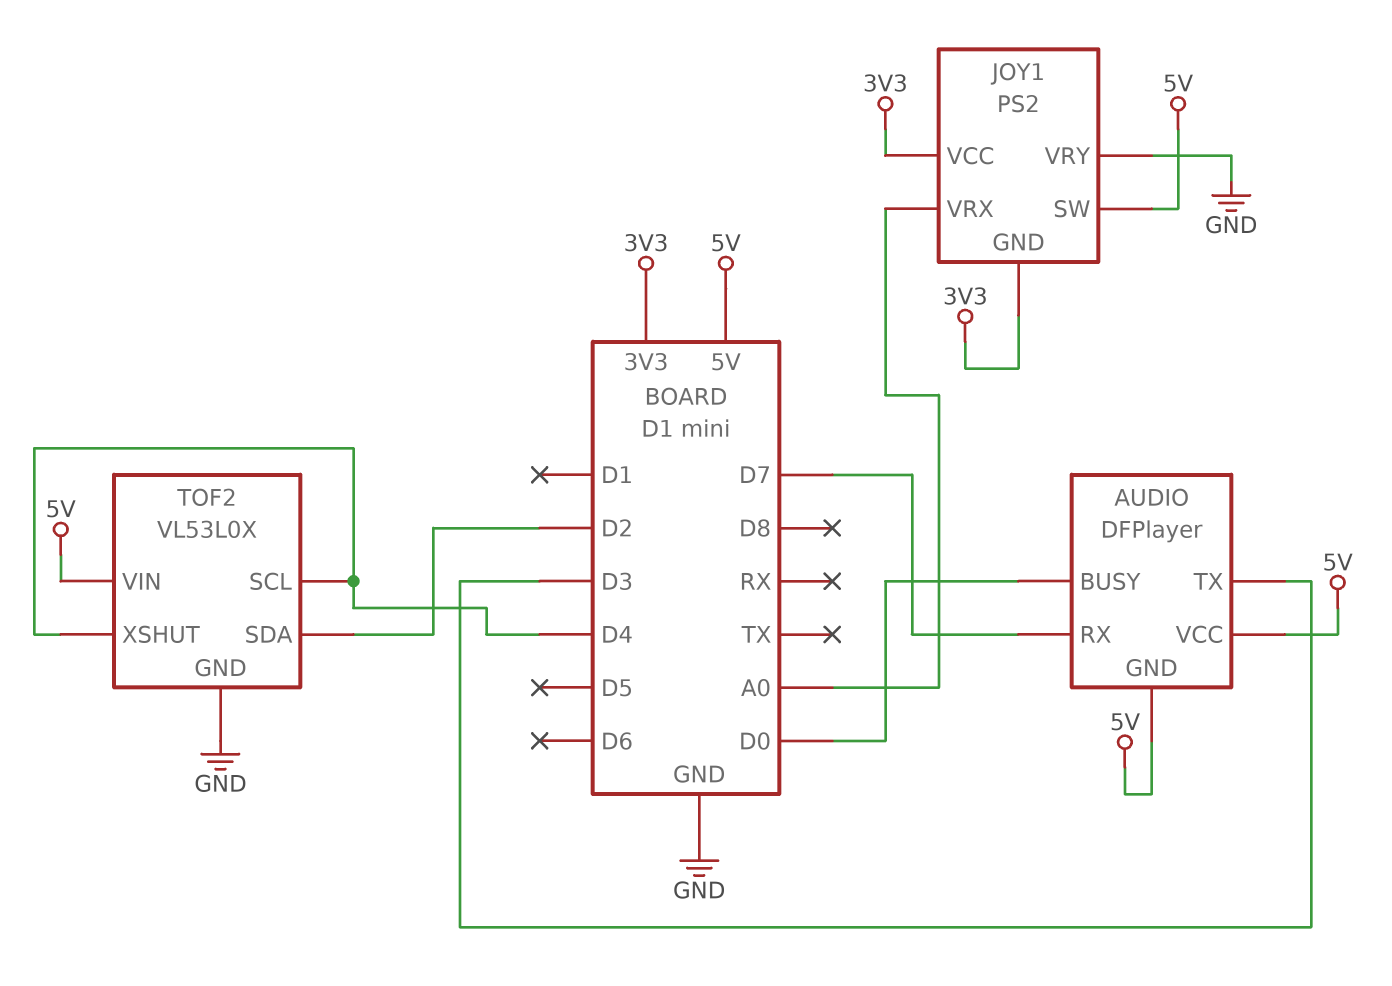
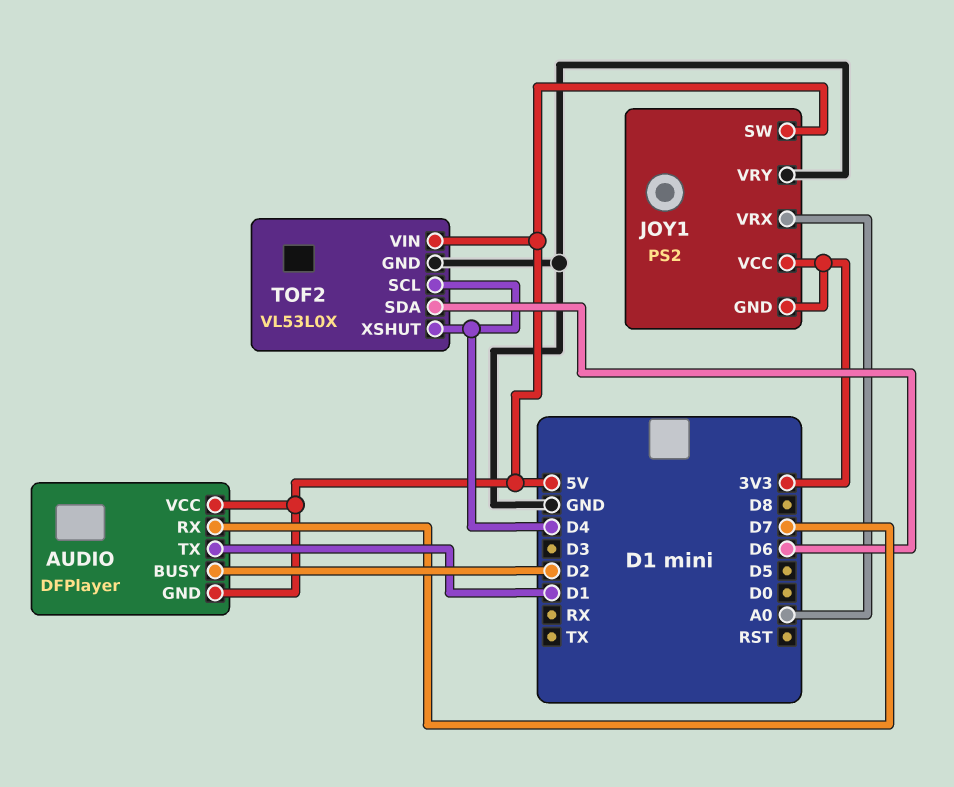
AUDIO pin BUSY: D0 -> D2
AUDIO pin TX: D3 -> D1
TOF2 pin SDA: D2 -> D6

